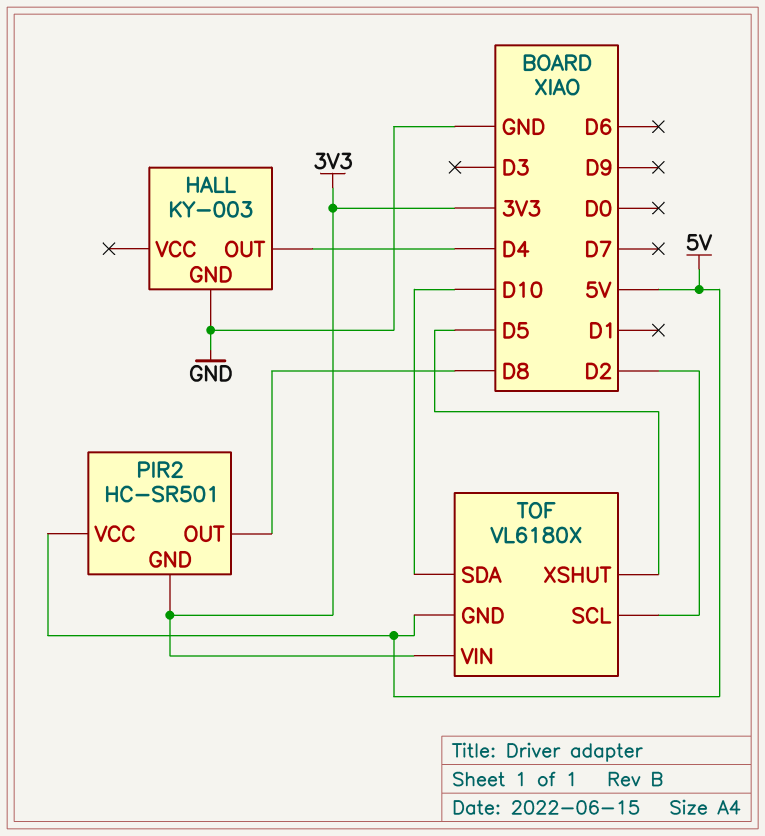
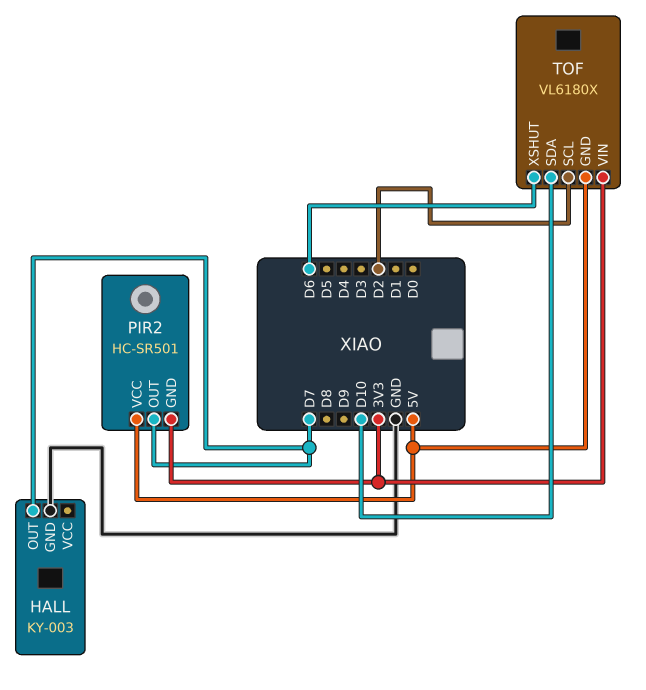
HALL pin OUT: D4 -> D7
PIR2 pin OUT: D8 -> D7
TOF pin XSHUT: D5 -> D6

